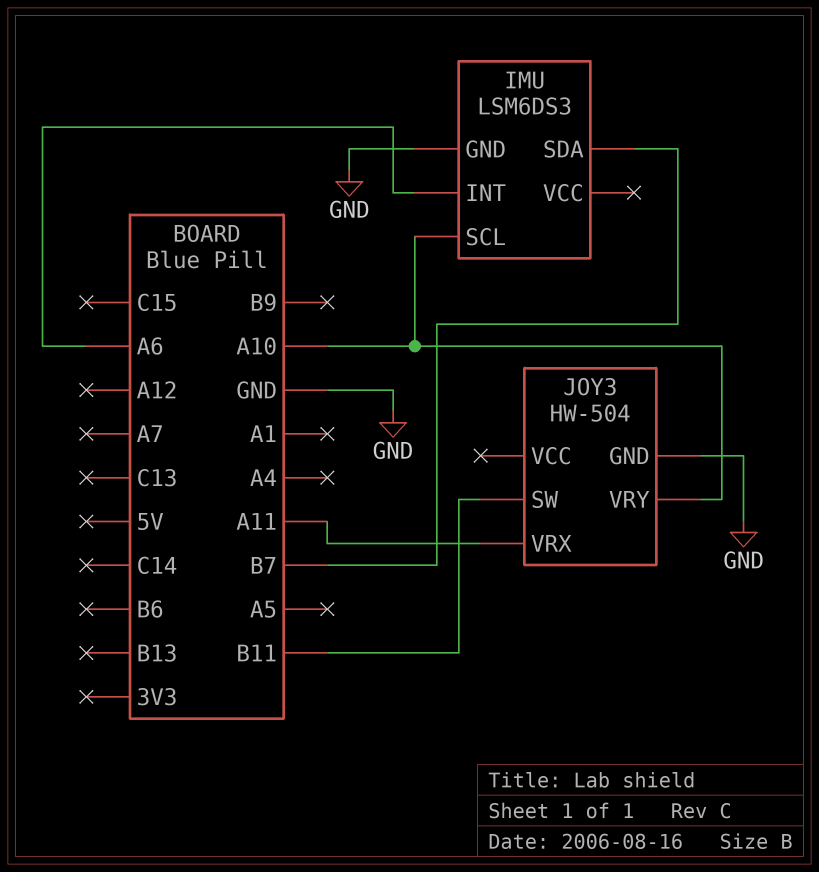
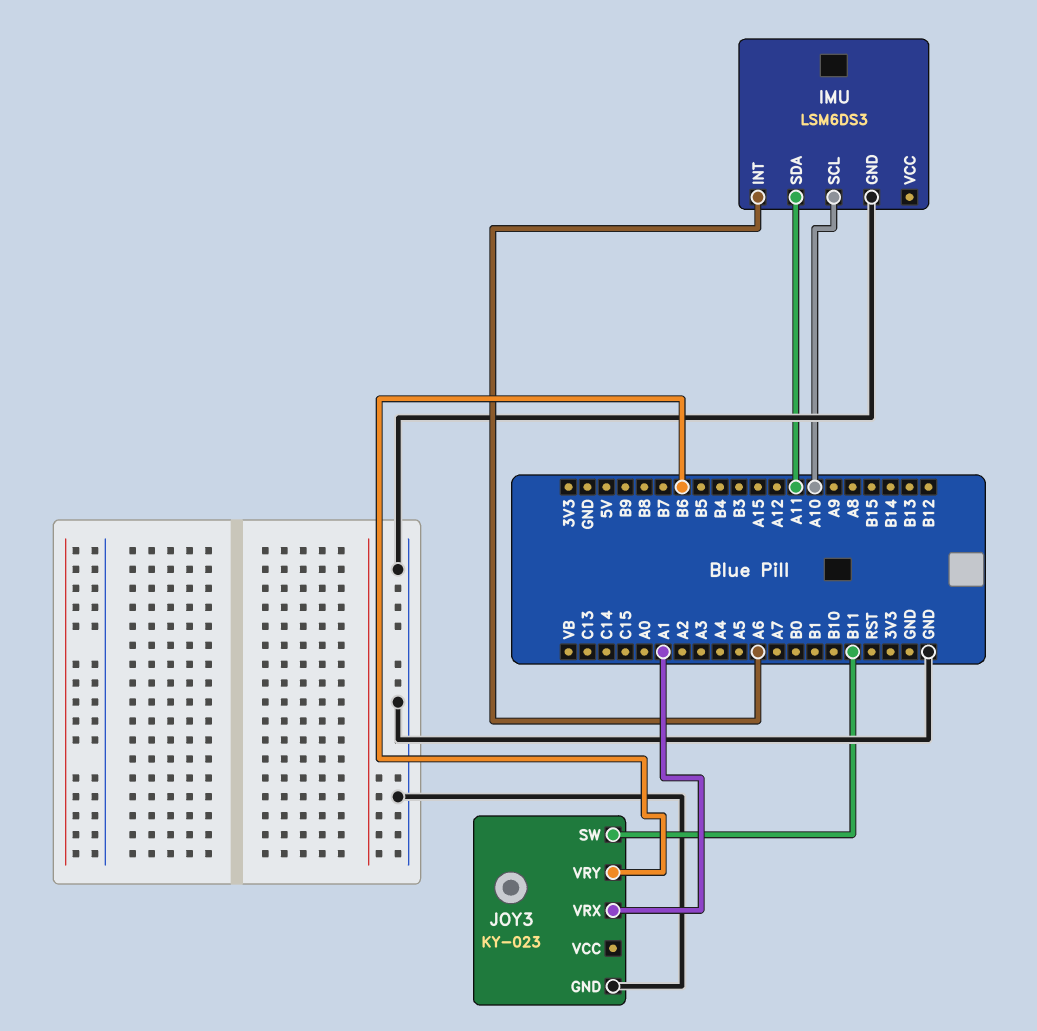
IMU pin SDA: B7 -> A11
JOY3: HW-504 -> KY-023
JOY3 pin VRX: A11 -> A1
JOY3 pin VRY: A10 -> B6

